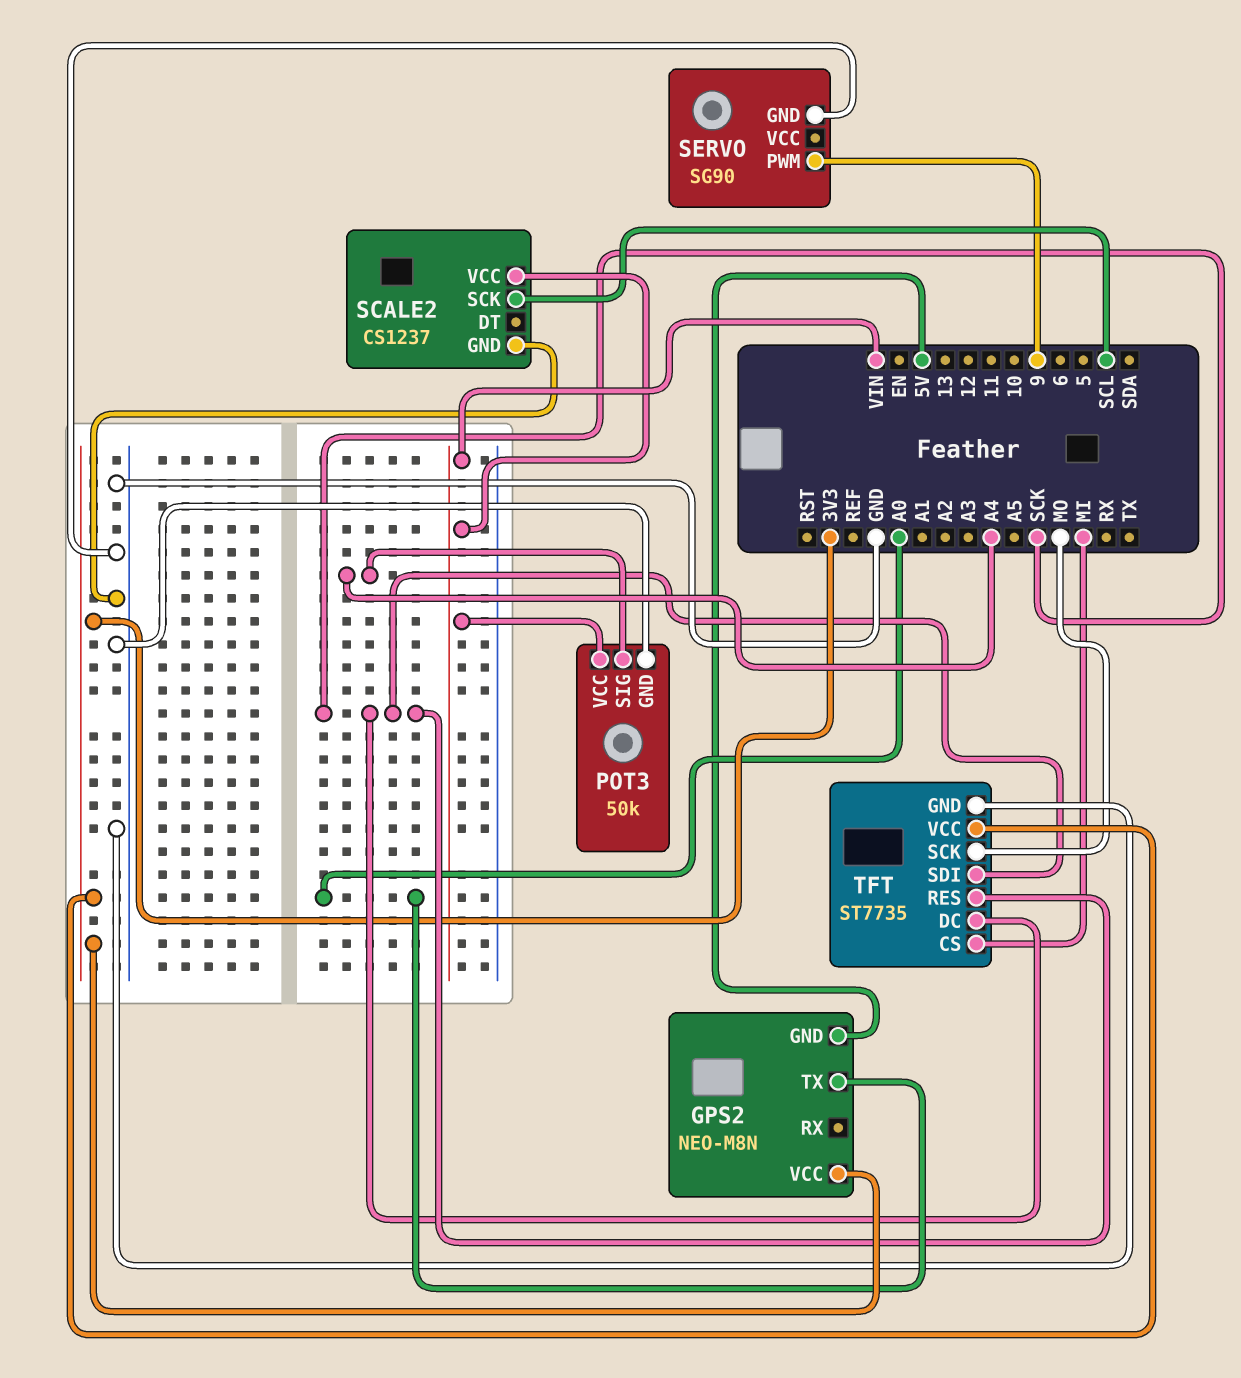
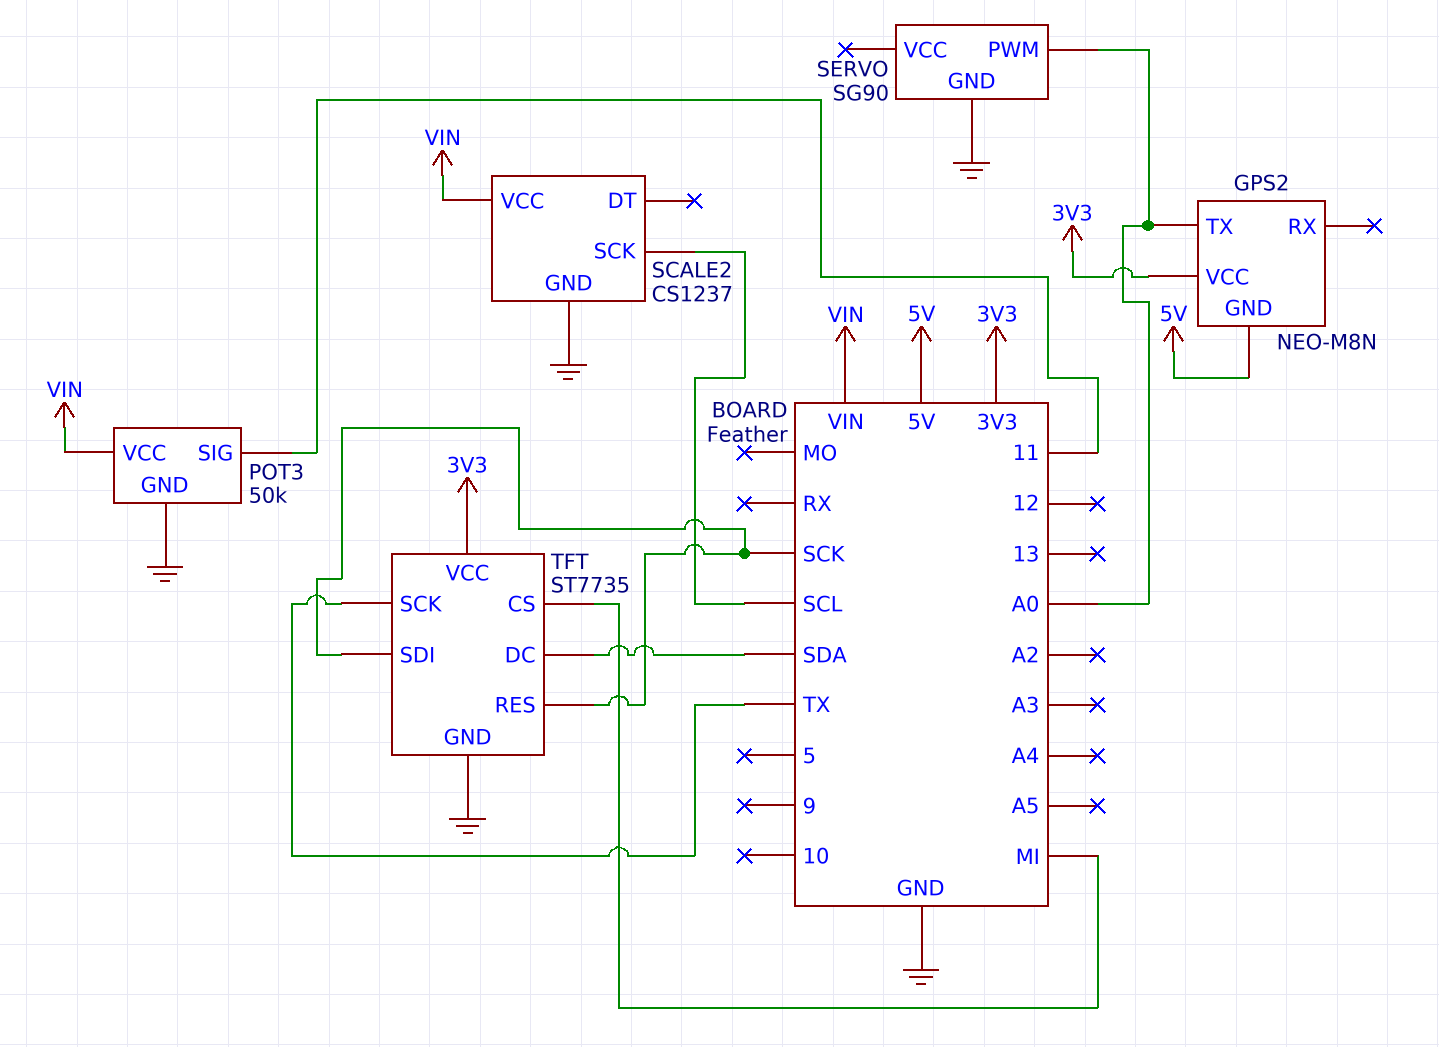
POT3 pin SIG: A4 -> 11
SERVO pin PWM: 9 -> A0
TFT pin DC: SCK -> SDA
TFT pin SCK: MO -> TX

